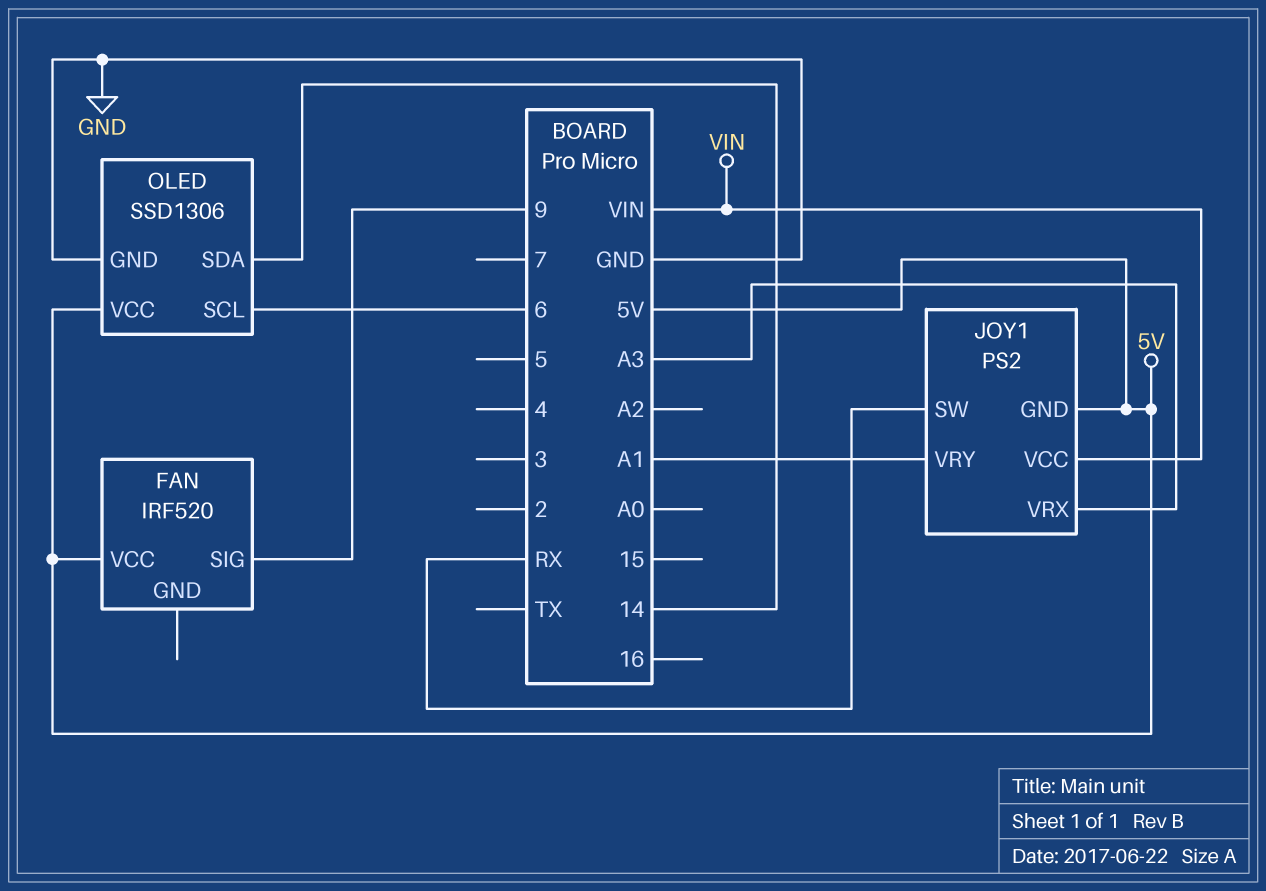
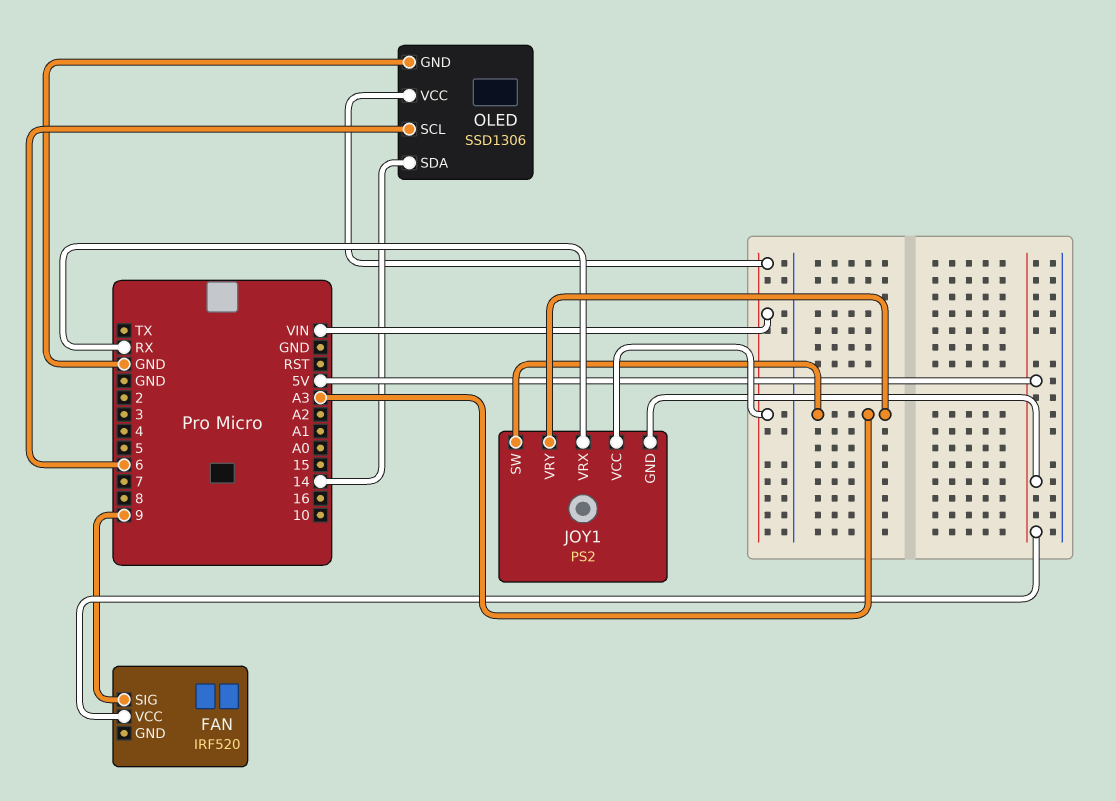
JOY1 pin SW: RX -> A3
JOY1 pin VRX: A3 -> RX
JOY1 pin VRY: A1 -> A3
OLED pin VCC: 5V -> VIN

